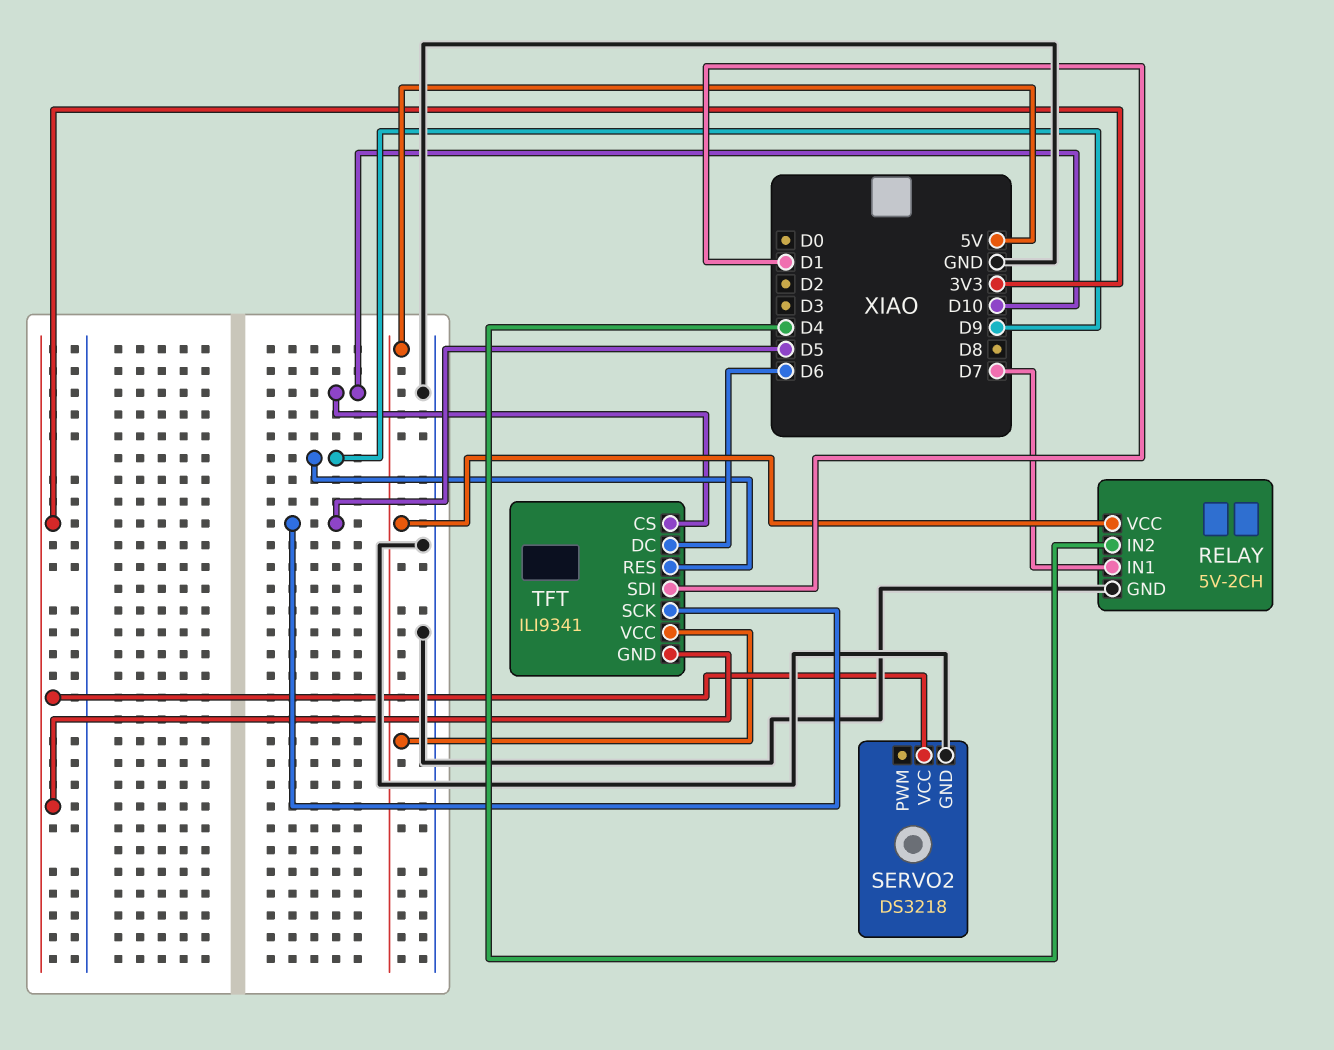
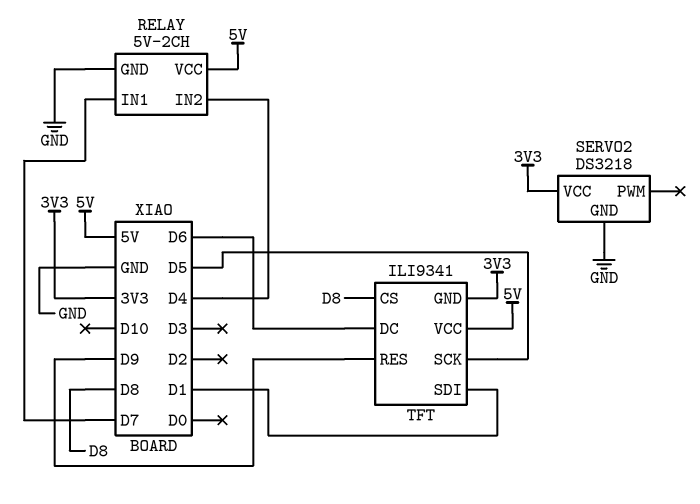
TFT pin CS: D10 -> D8

